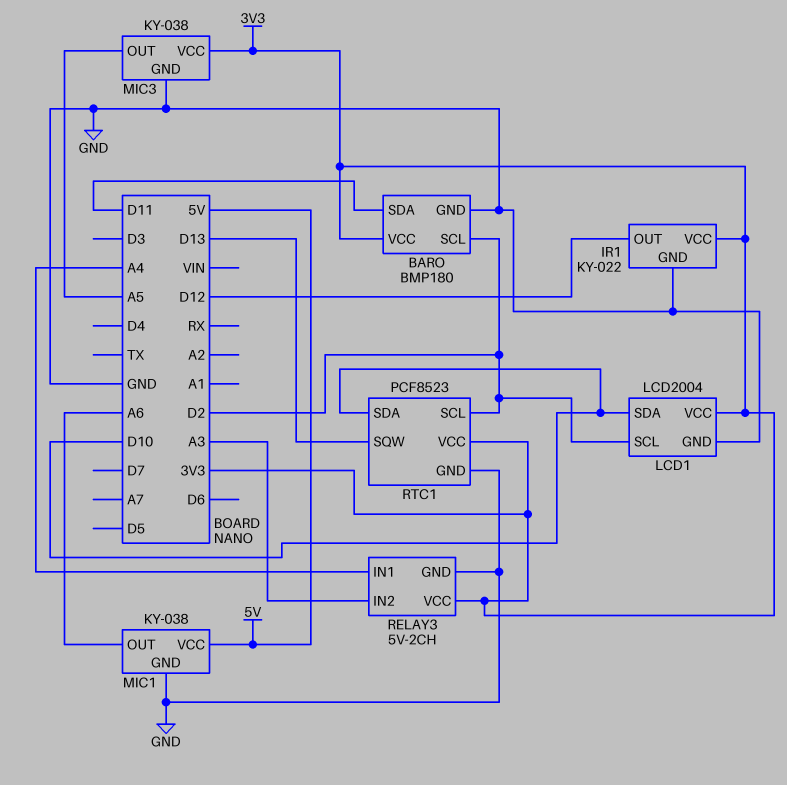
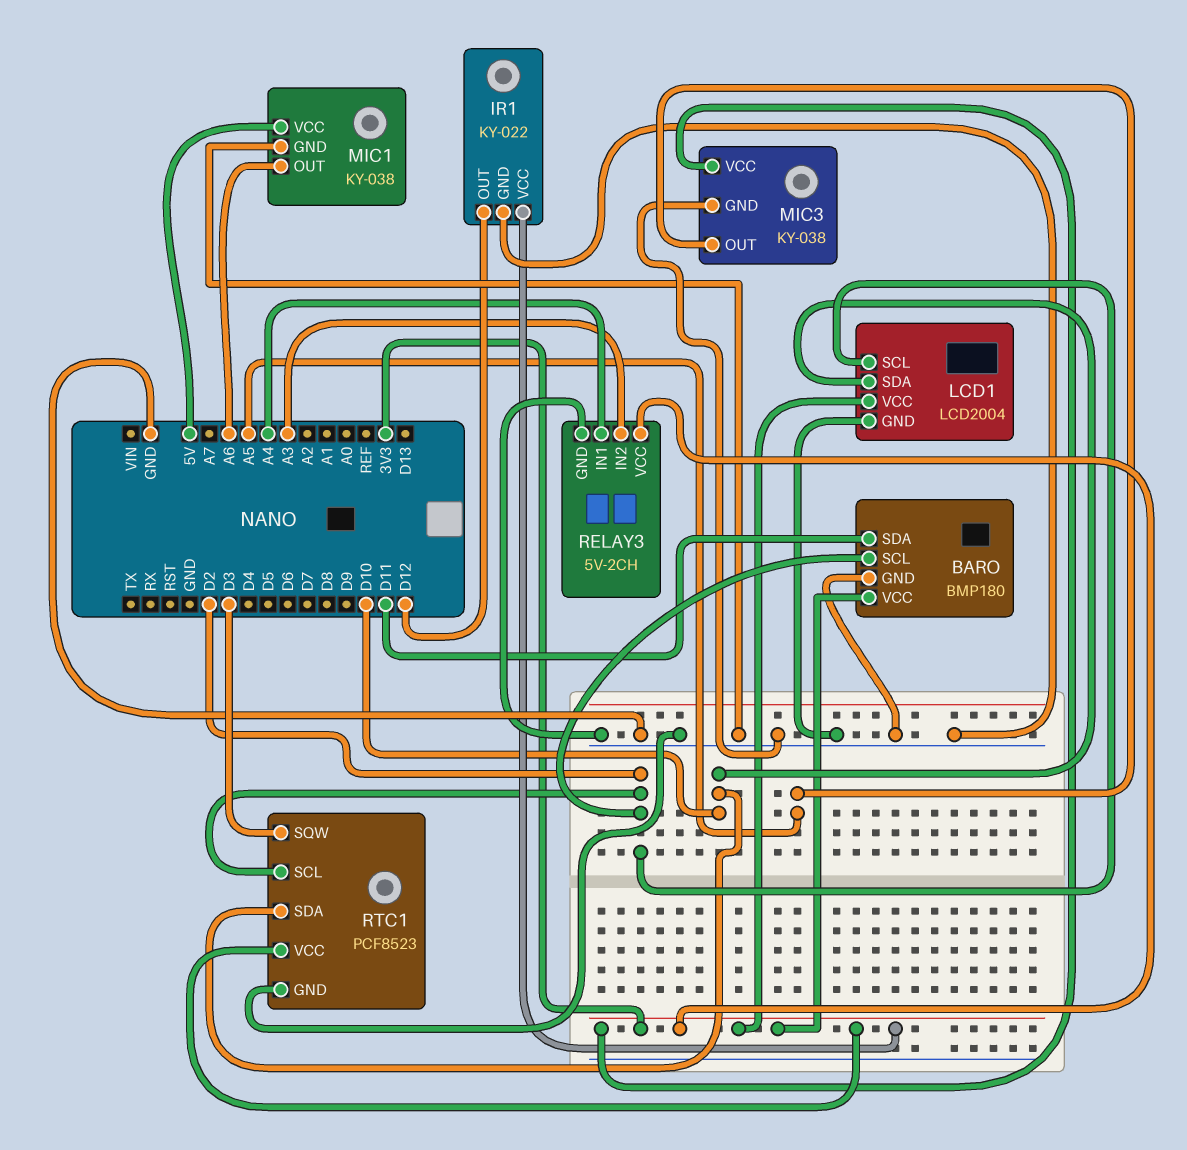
RTC1 pin SQW: D13 -> D3

